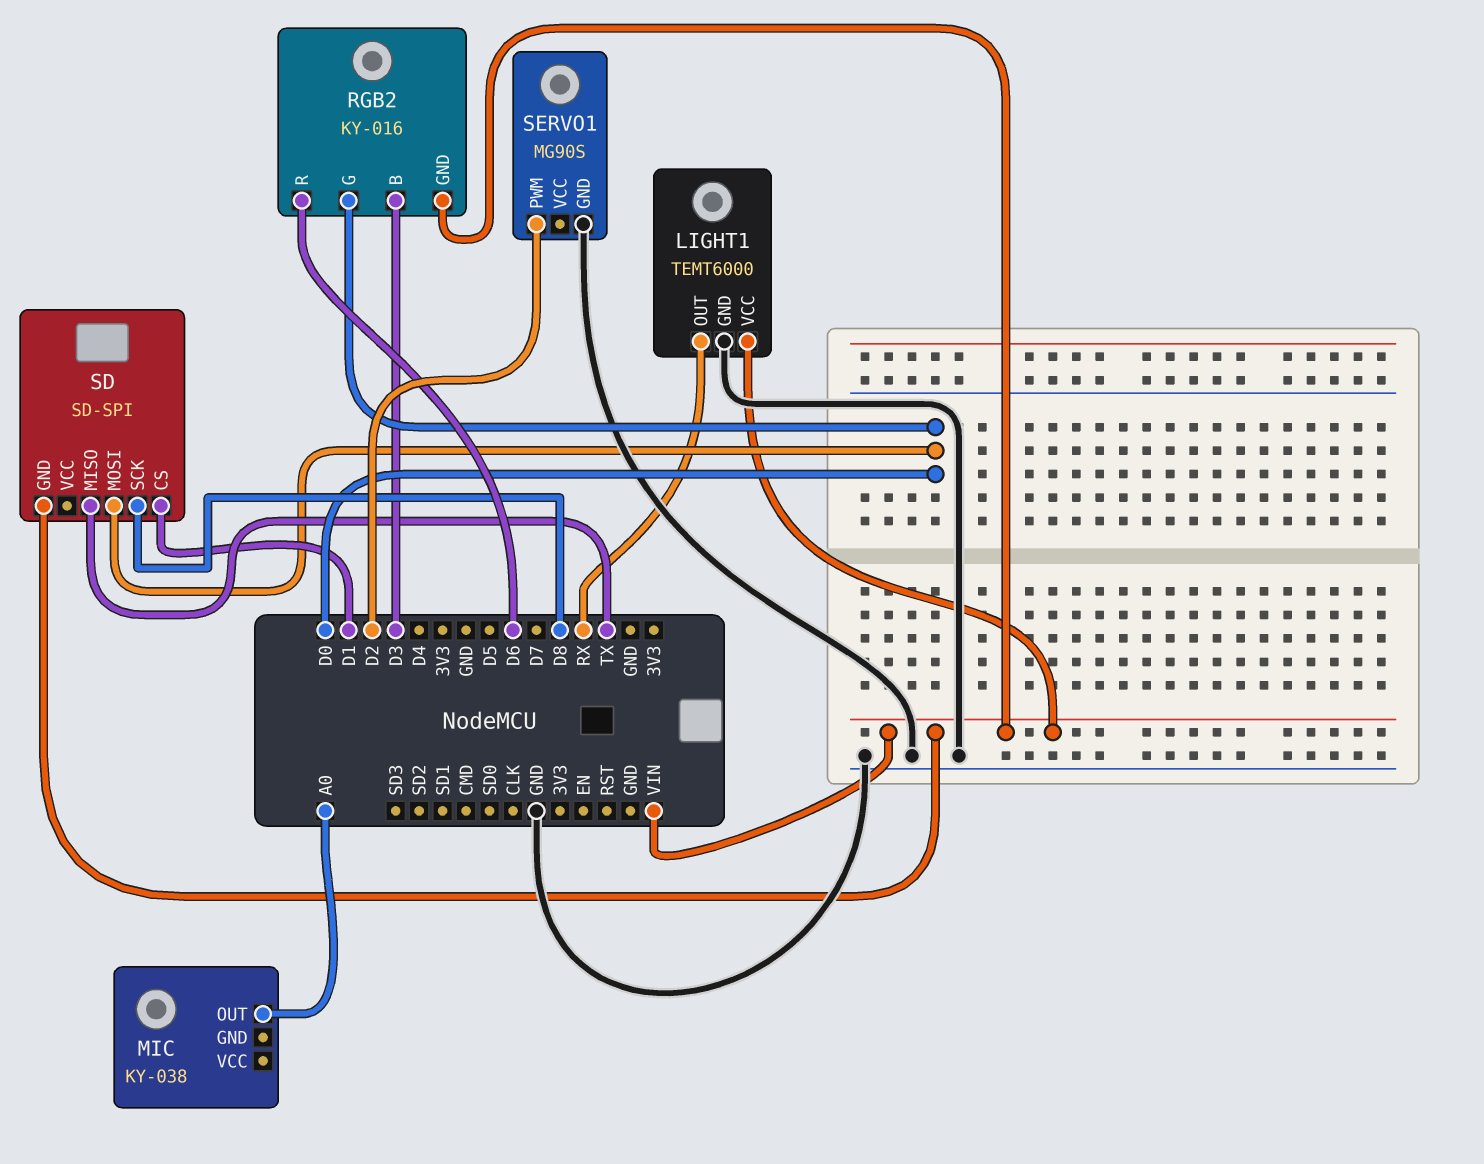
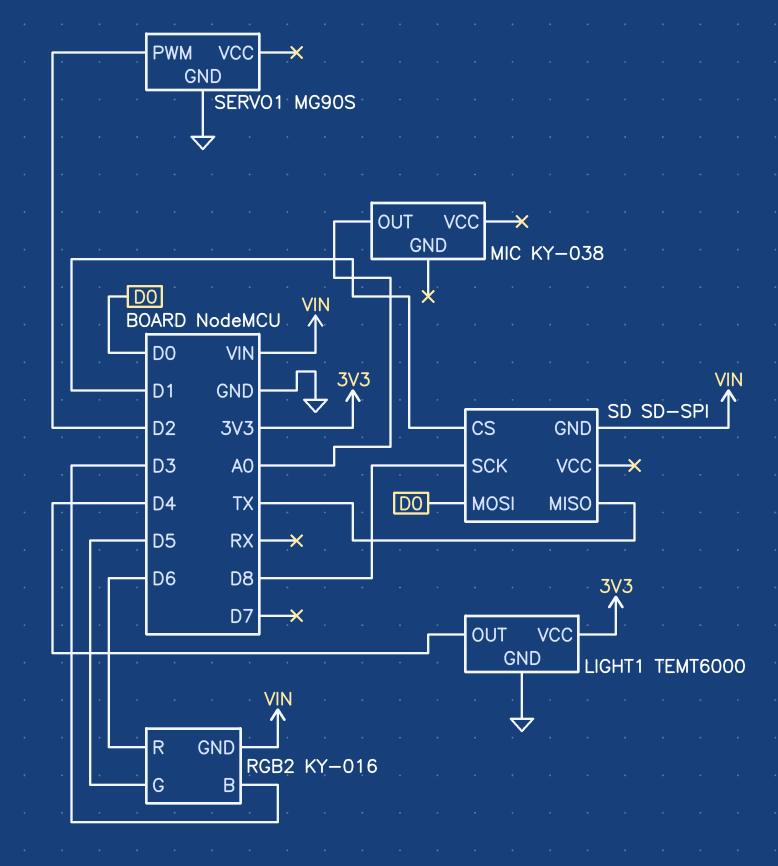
LIGHT1 pin OUT: RX -> D4
LIGHT1 pin VCC: VIN -> 3V3
RGB2 pin G: D0 -> D5

